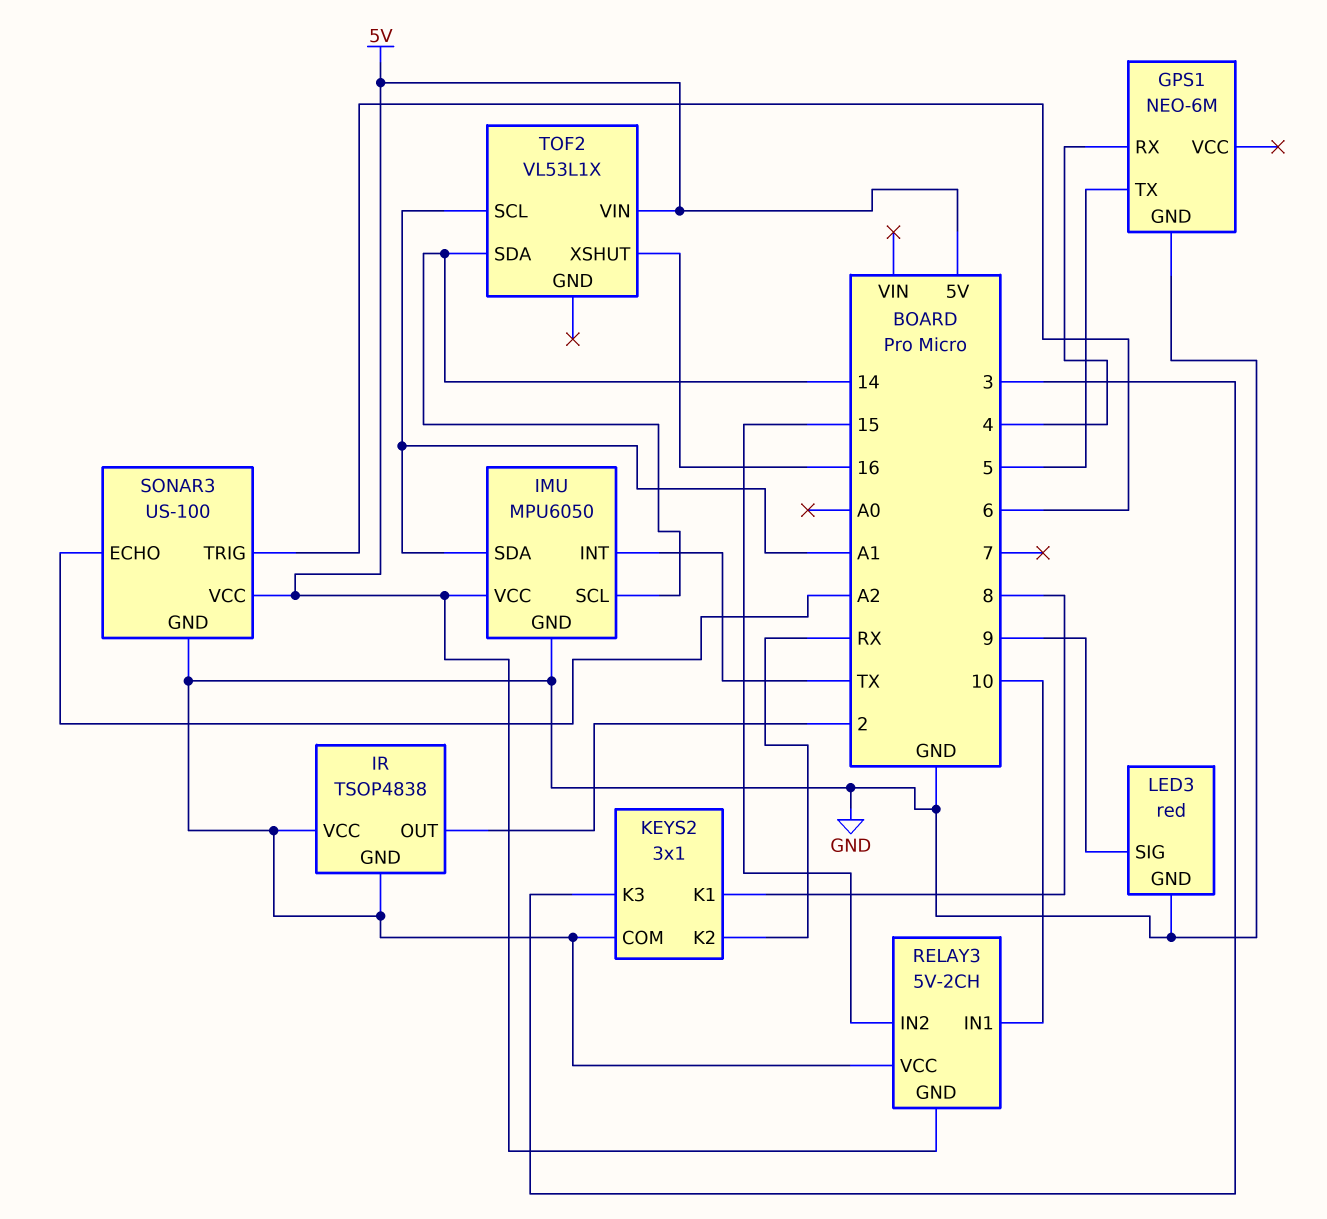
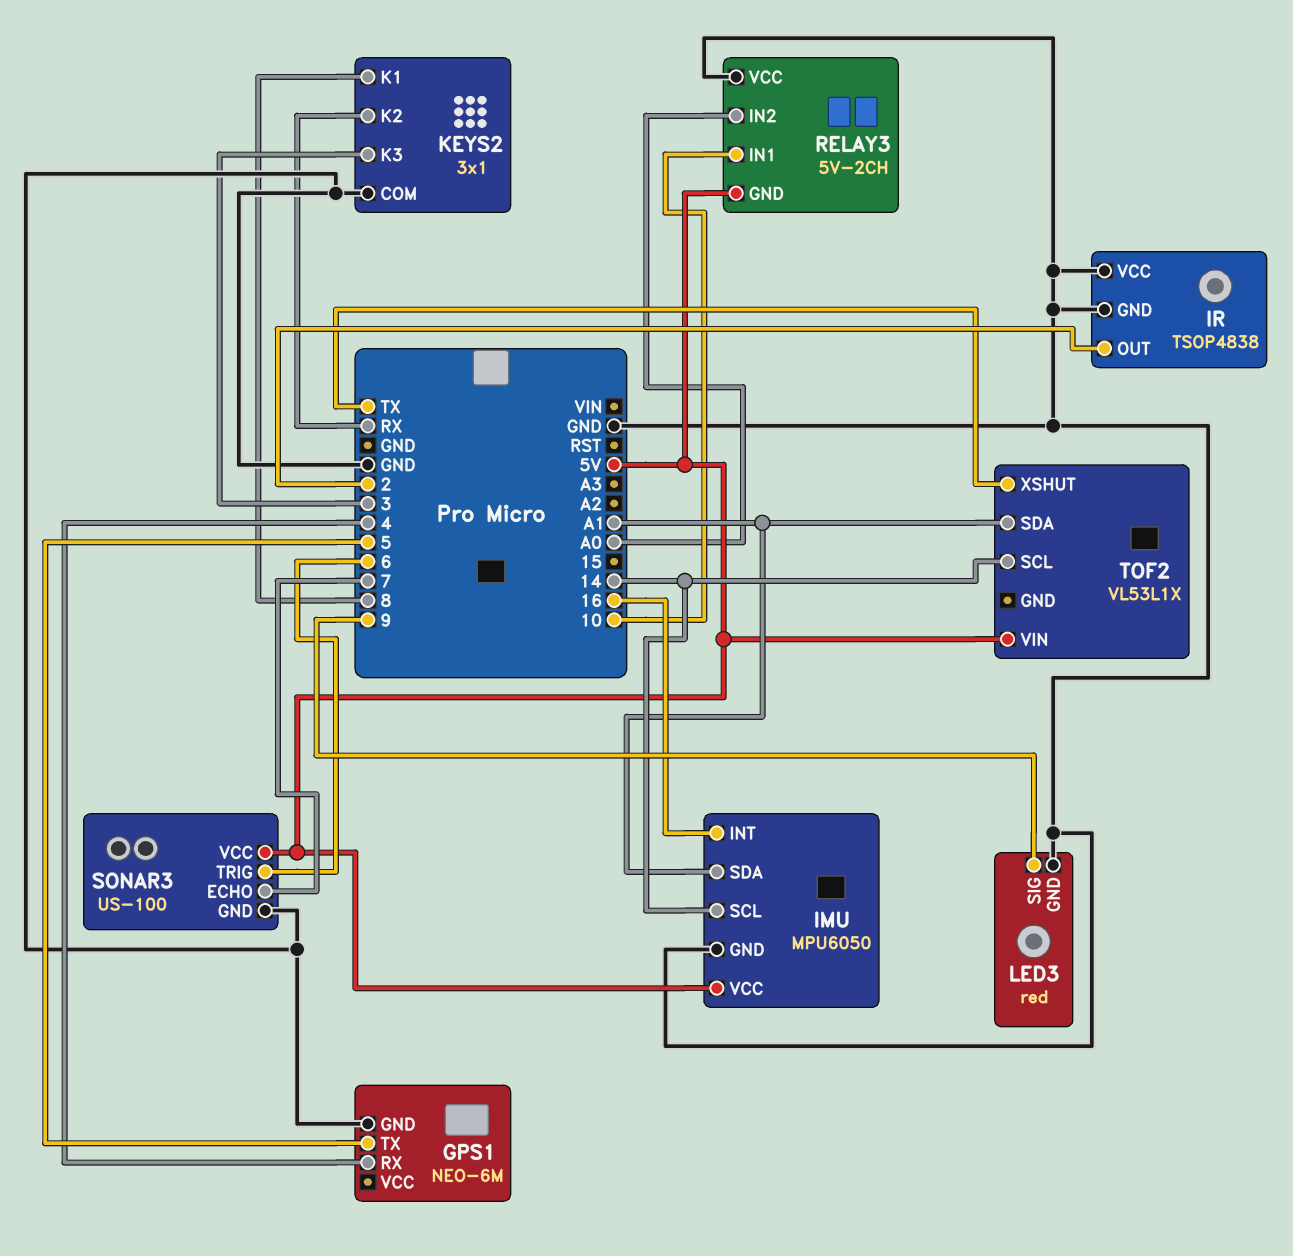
IMU pin INT: TX -> 16
RELAY3 pin IN2: 15 -> A0
SONAR3 pin ECHO: A2 -> 7
TOF2 pin SCL: A1 -> 14
TOF2 pin SDA: 14 -> A1
TOF2 pin XSHUT: 16 -> TX

